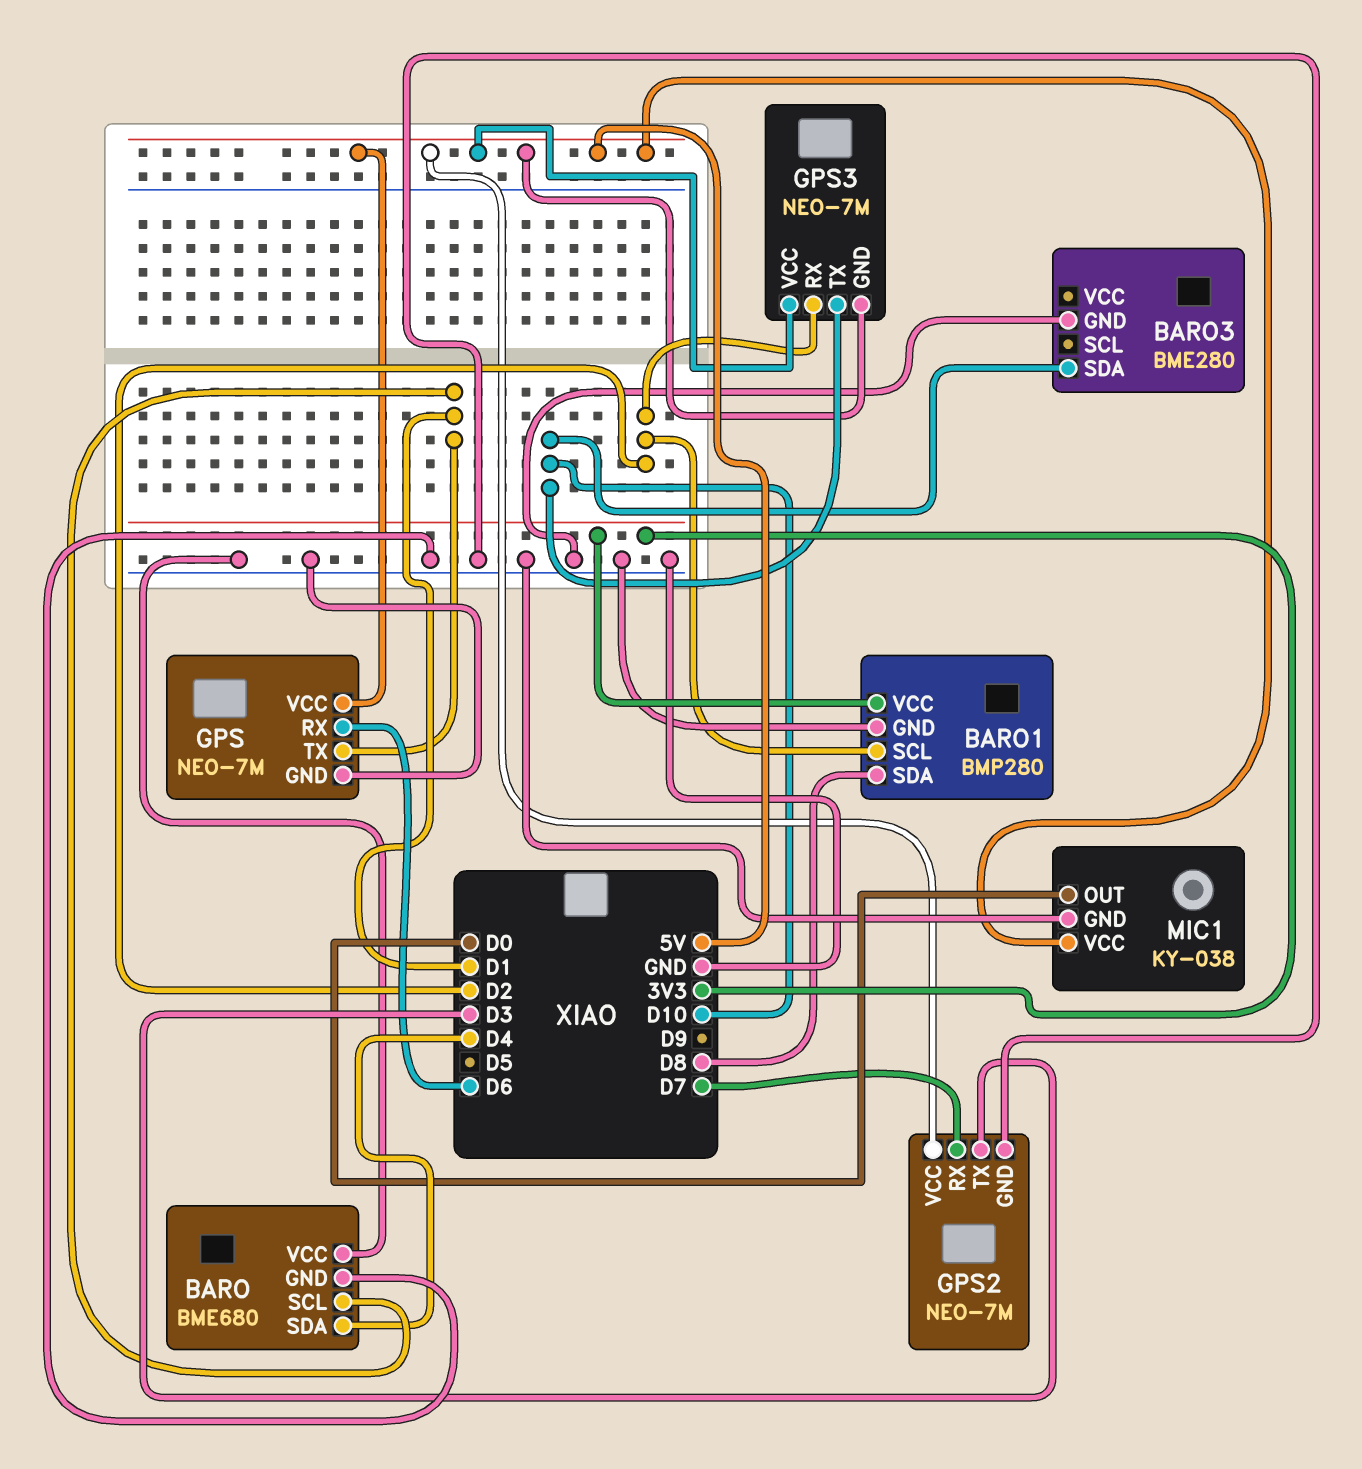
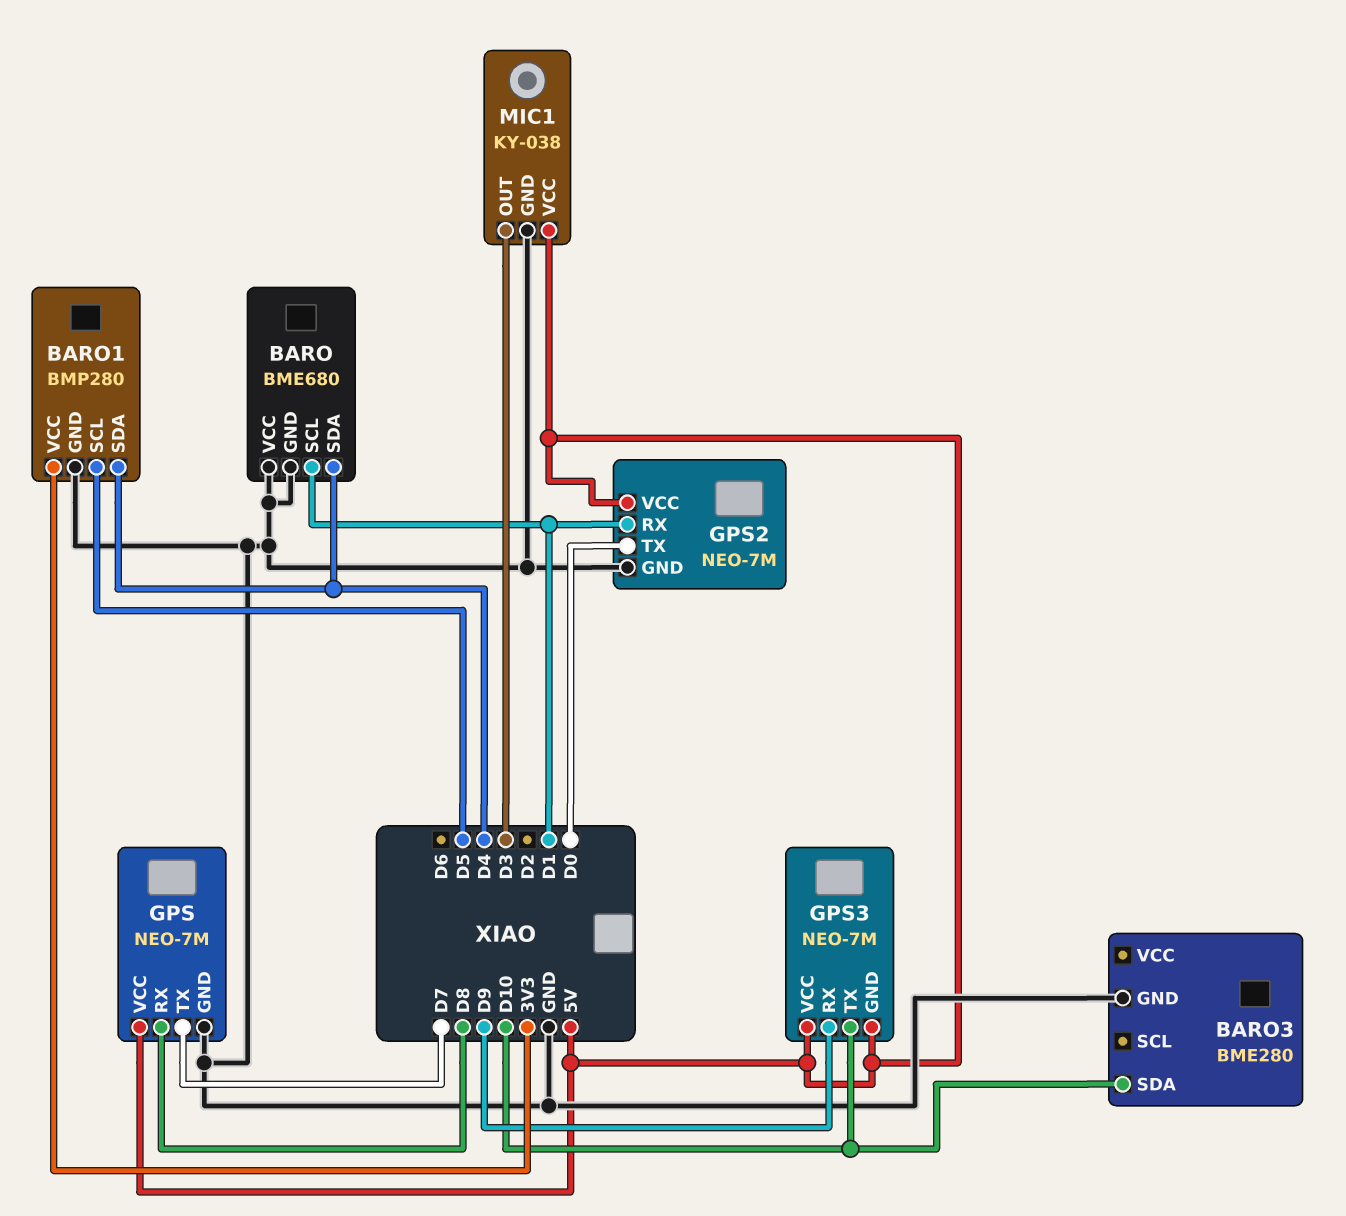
BARO1 pin SCL: D2 -> D5
BARO1 pin SDA: D8 -> D4
GPS pin RX: D6 -> D8
GPS pin TX: D1 -> D7
GPS2 pin RX: D7 -> D1
GPS2 pin TX: D3 -> D0
GPS3 pin RX: D2 -> D9
MIC1 pin OUT: D0 -> D3

